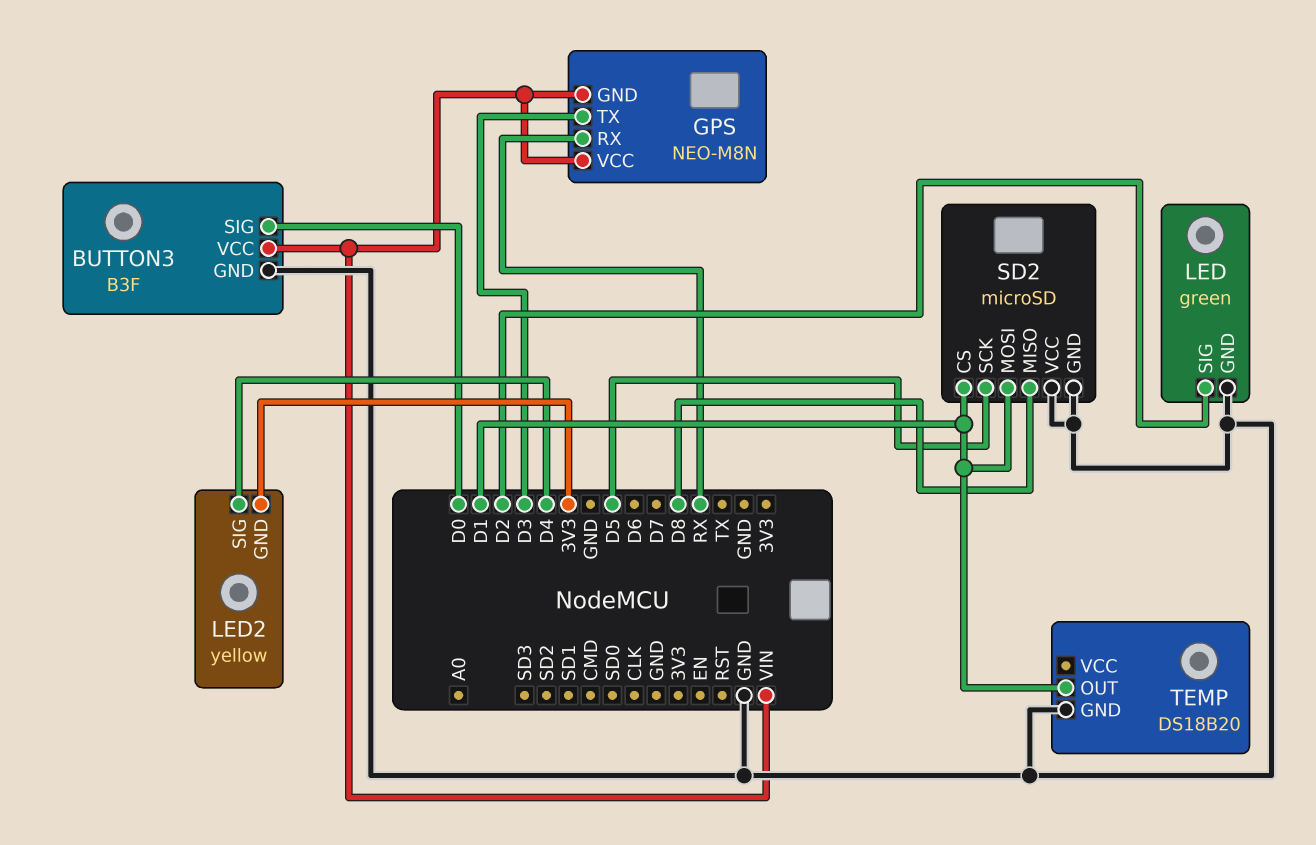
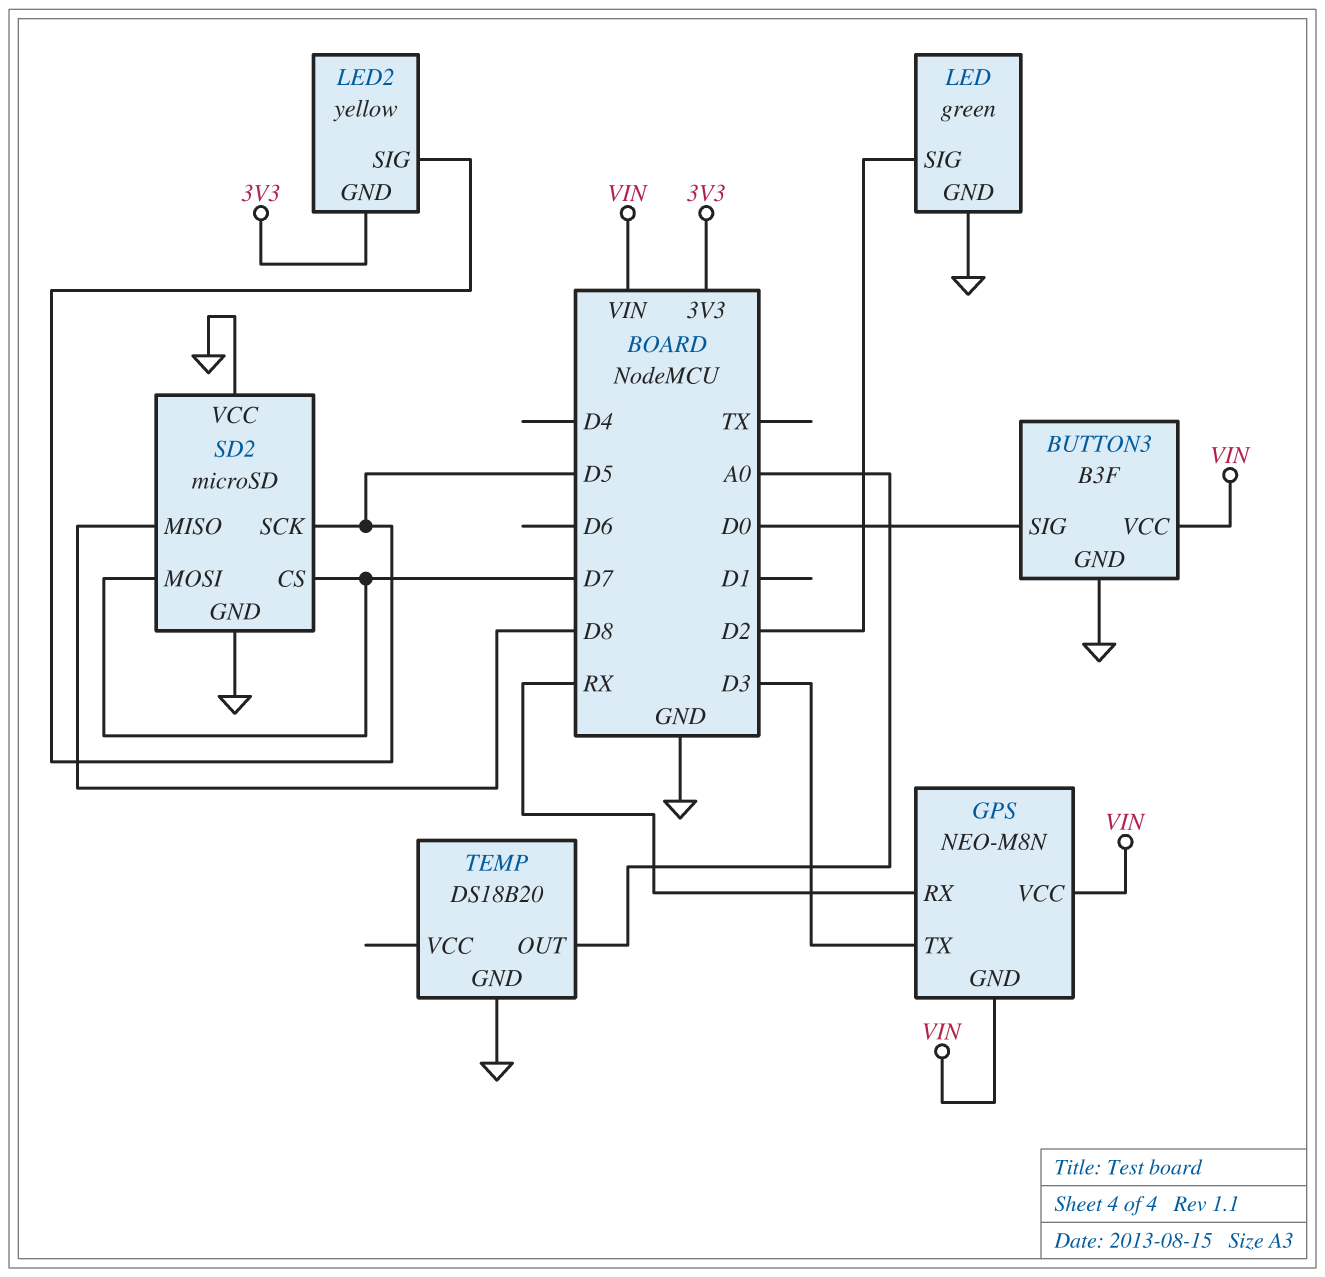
LED2 pin SIG: D4 -> D5
SD2 pin CS: D1 -> D7
SD2 pin MOSI: D1 -> D7
TEMP pin OUT: D1 -> A0

